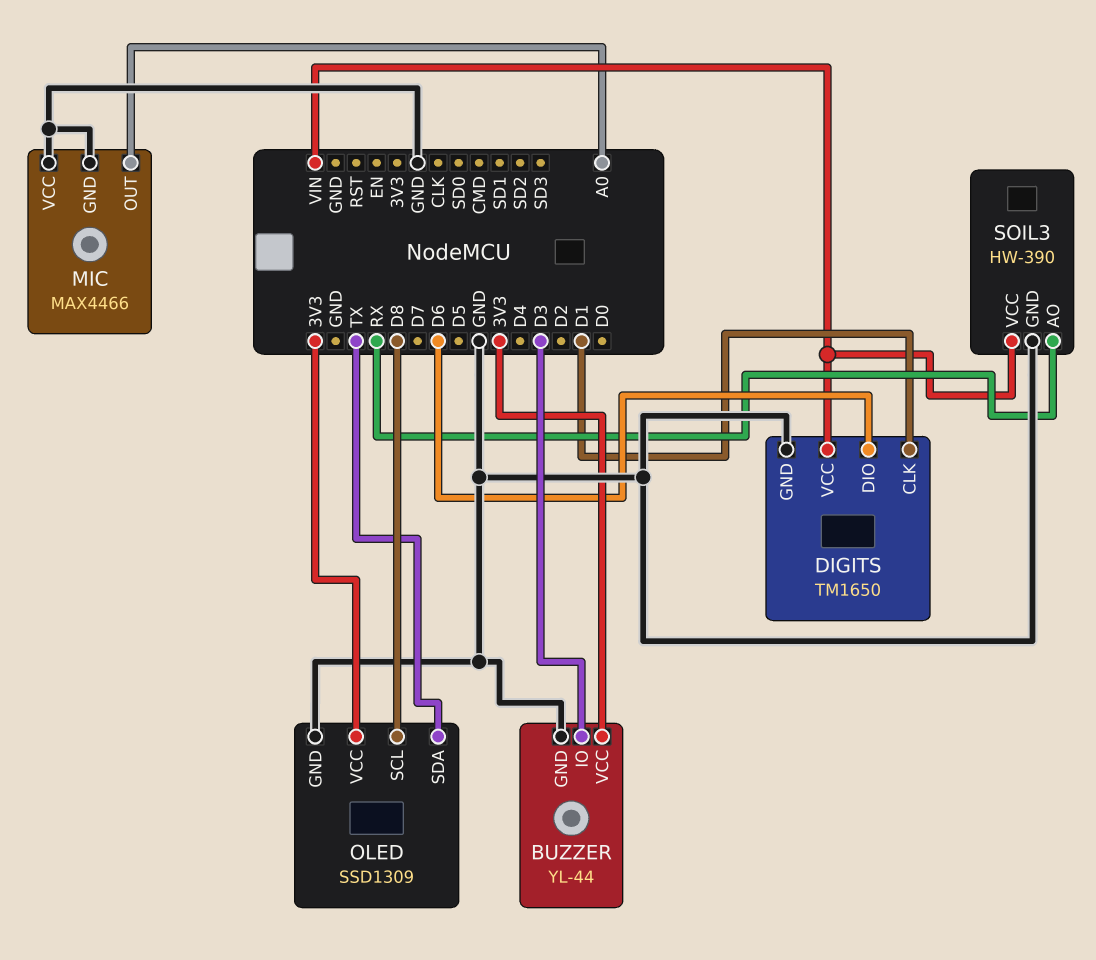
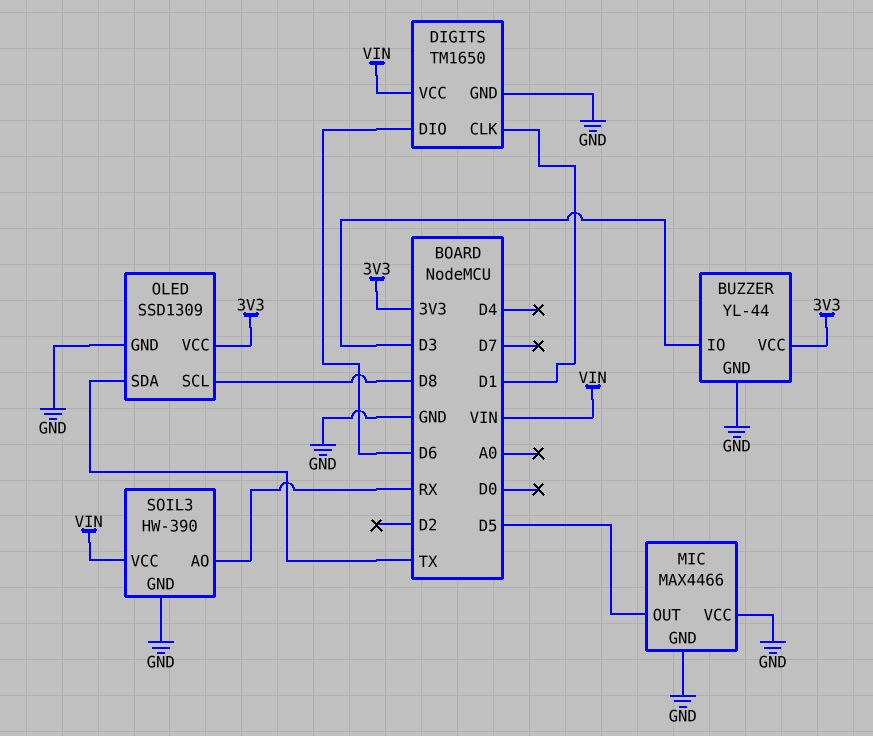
MIC pin OUT: A0 -> D5

